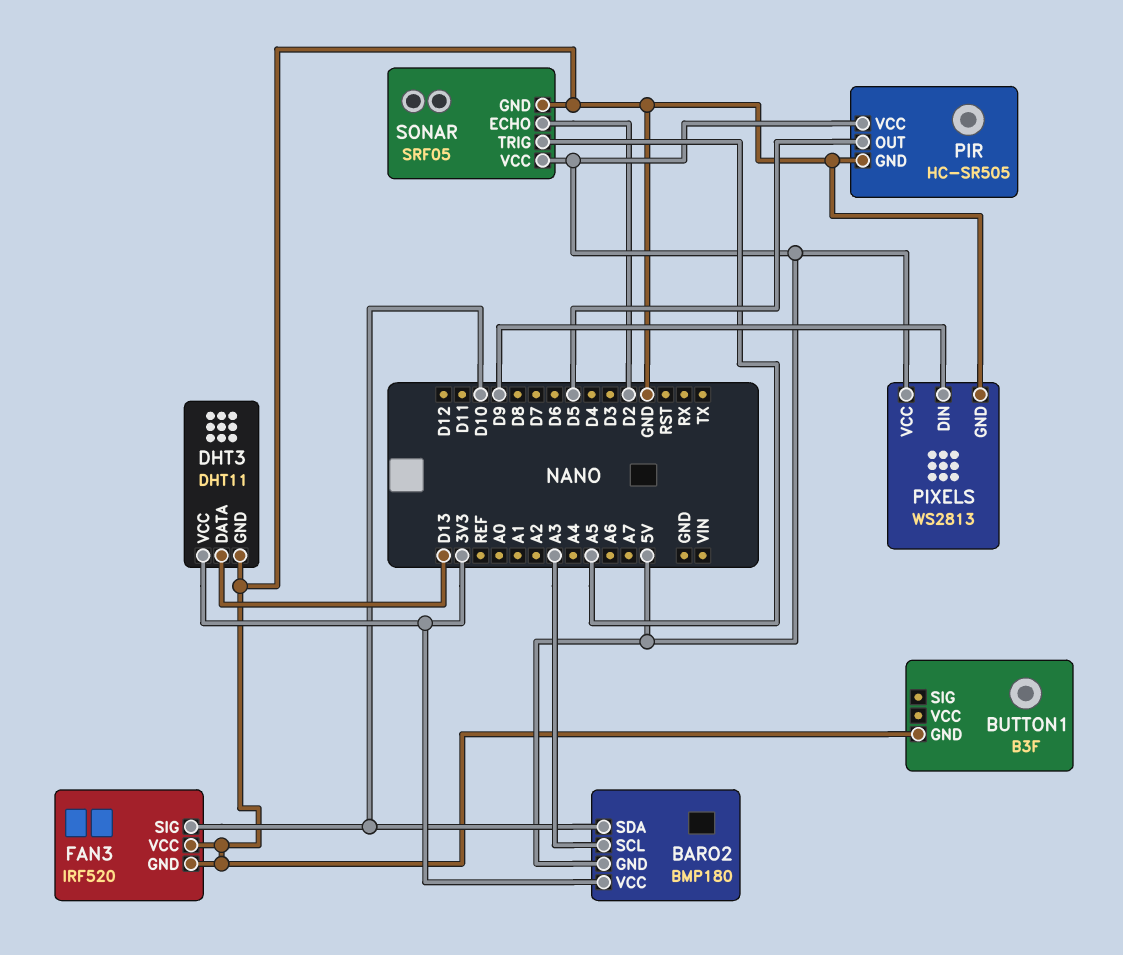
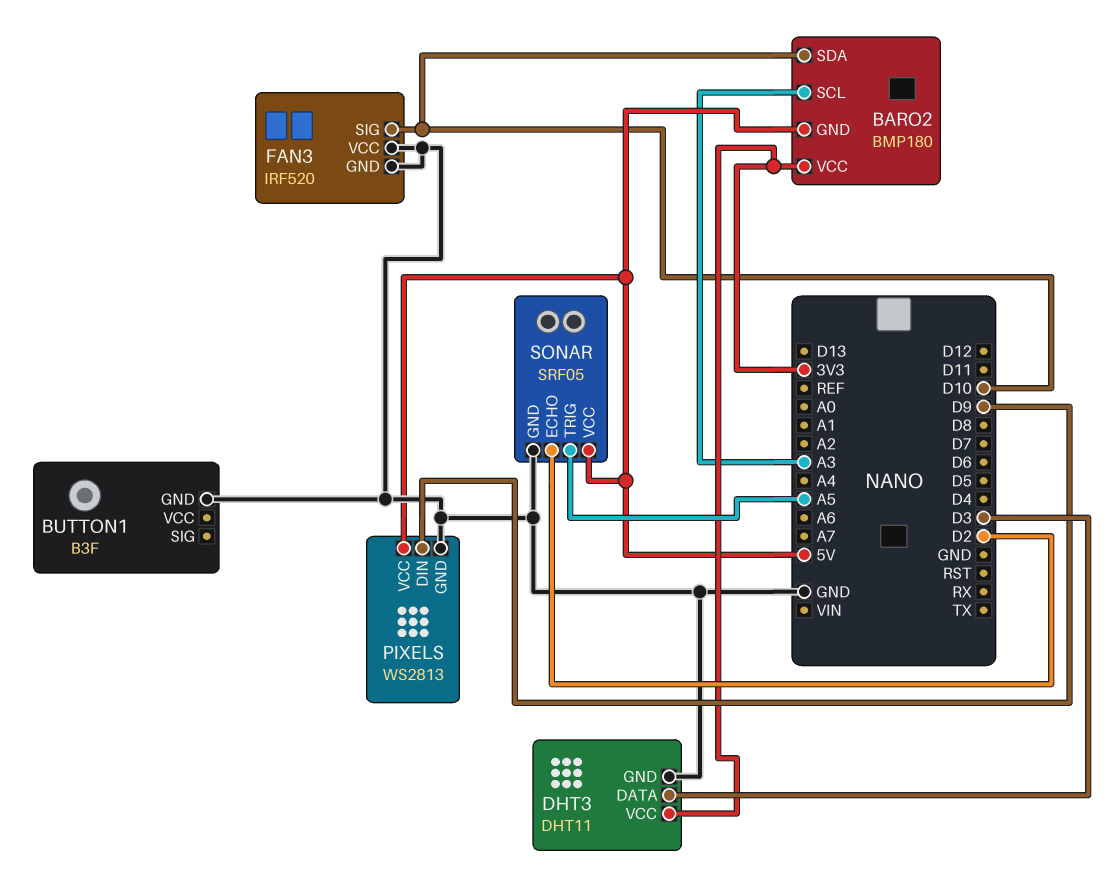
DHT3 pin DATA: D13 -> D3
PIR: HC-SR505 -> none
PIR pin GND: GND -> none
PIR pin OUT: D5 -> none
PIR pin VCC: 5V -> none

